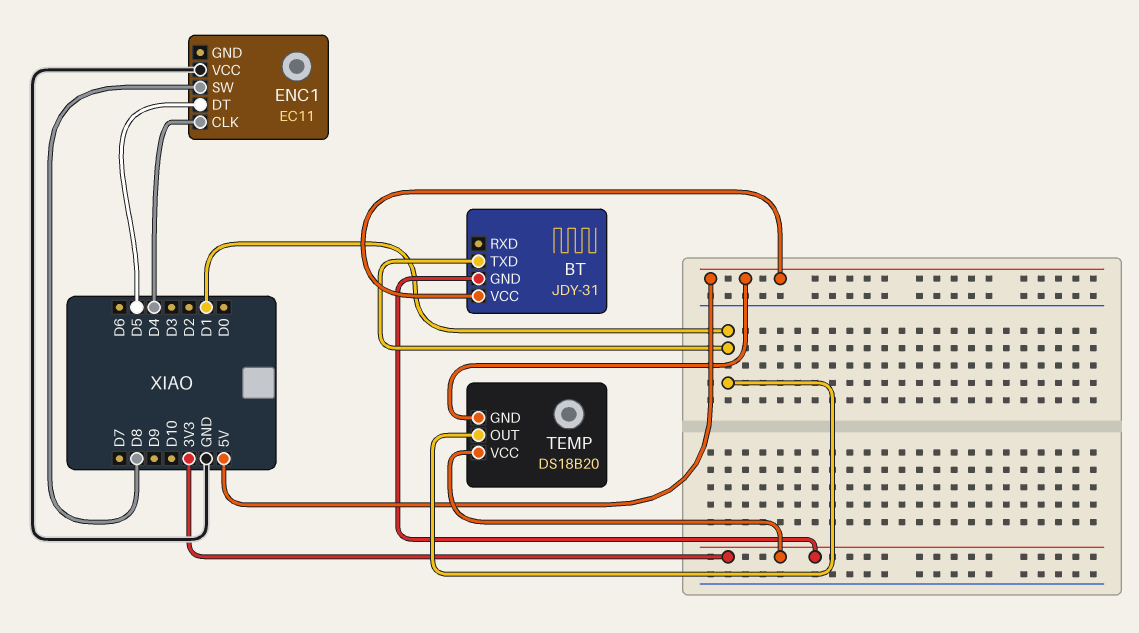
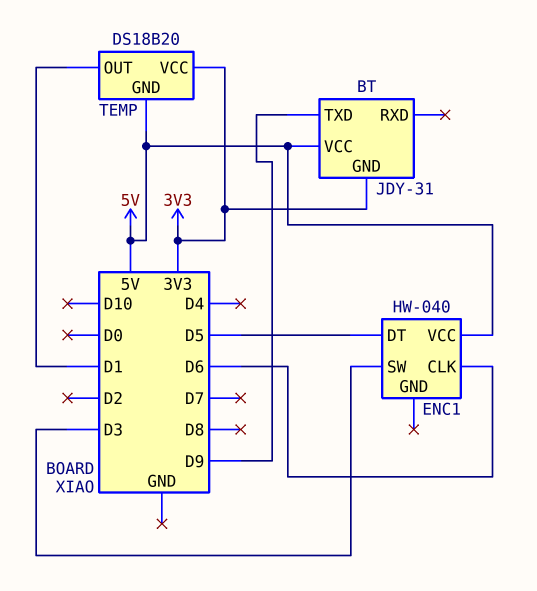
BT pin TXD: D1 -> D9
ENC1: EC11 -> HW-040
ENC1 pin CLK: D4 -> D6
ENC1 pin SW: D8 -> D3
ENC1 pin VCC: GND -> 5V

